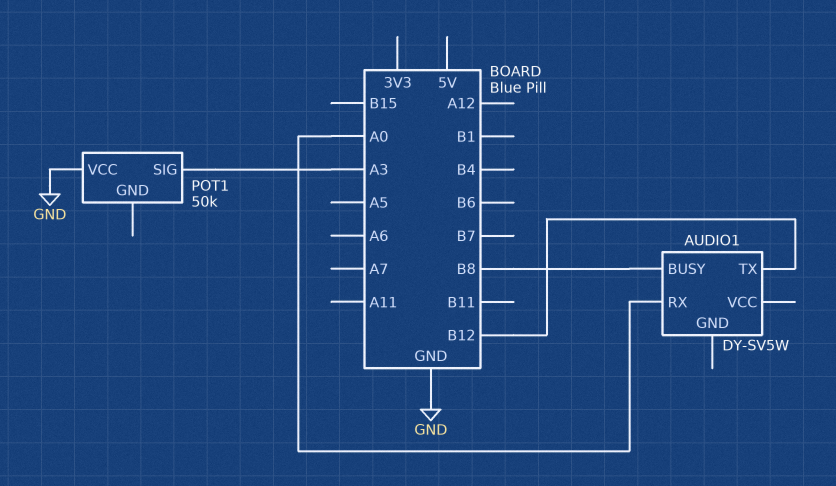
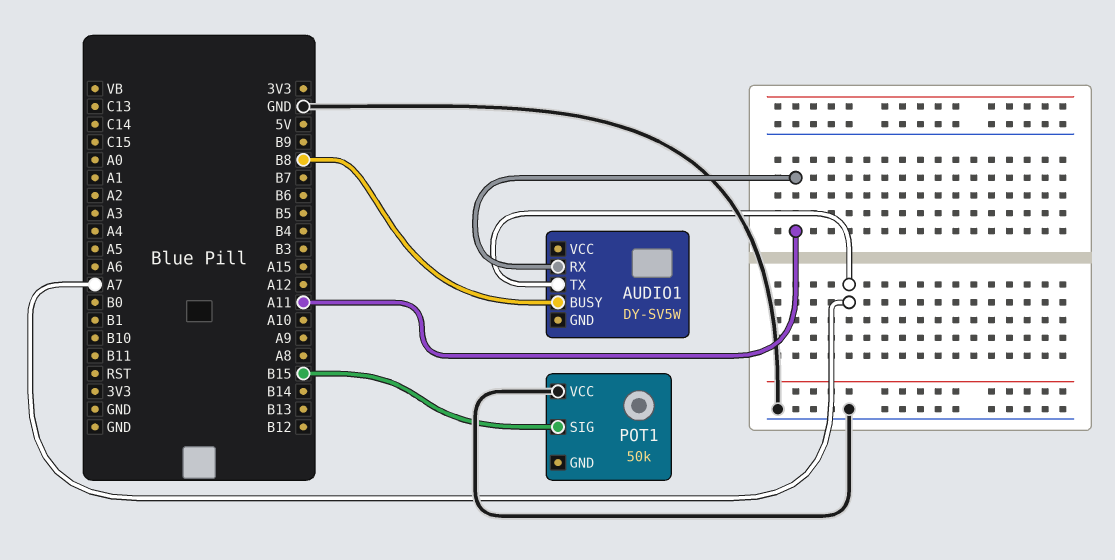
AUDIO1 pin RX: A0 -> A11
AUDIO1 pin TX: B12 -> A7
POT1 pin SIG: A3 -> B15

